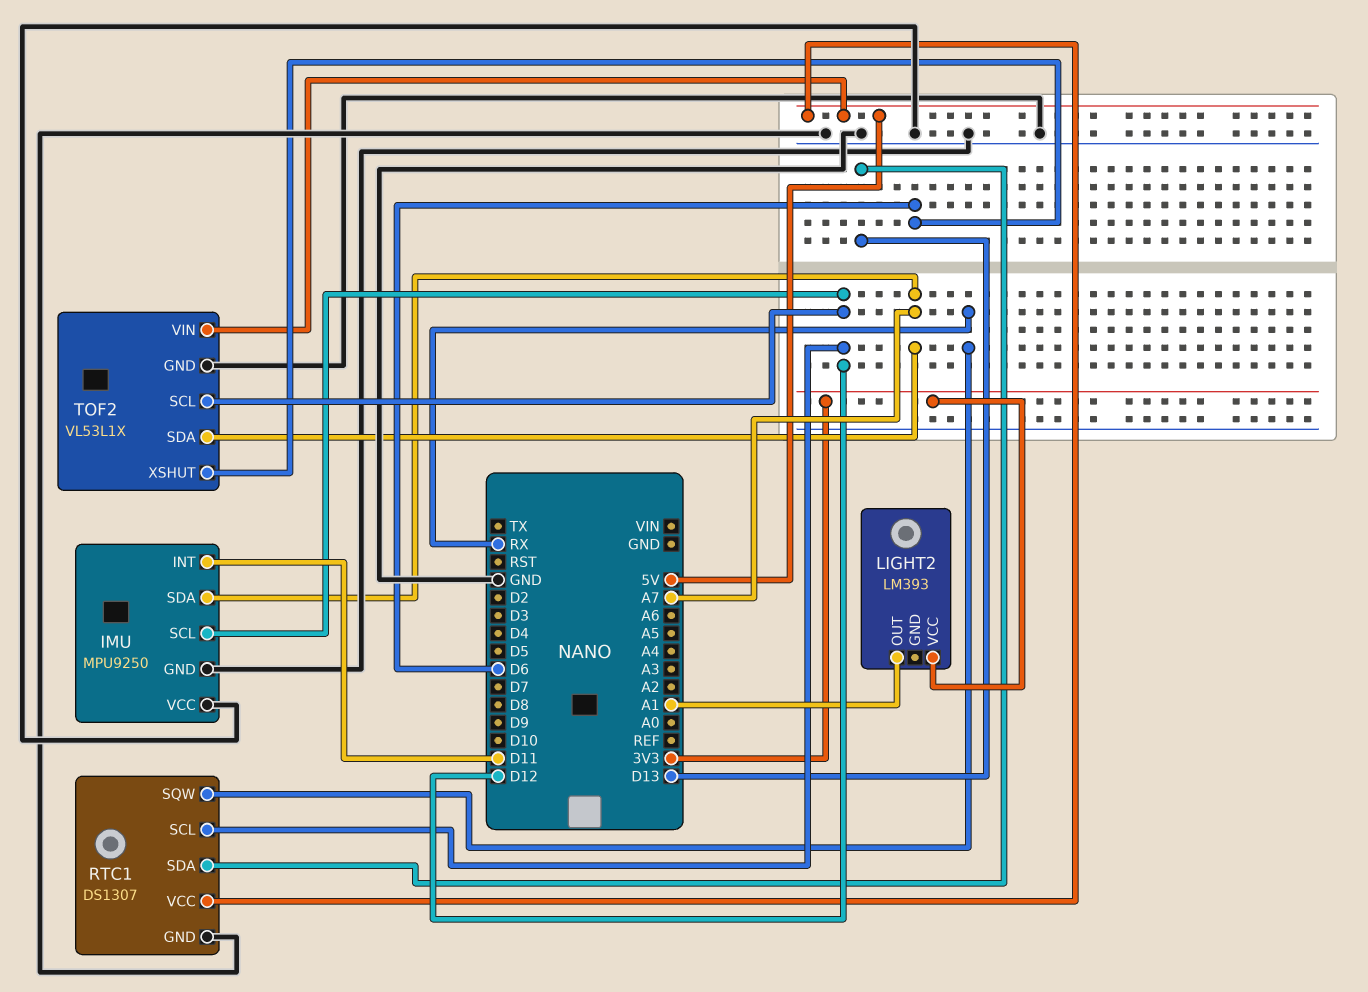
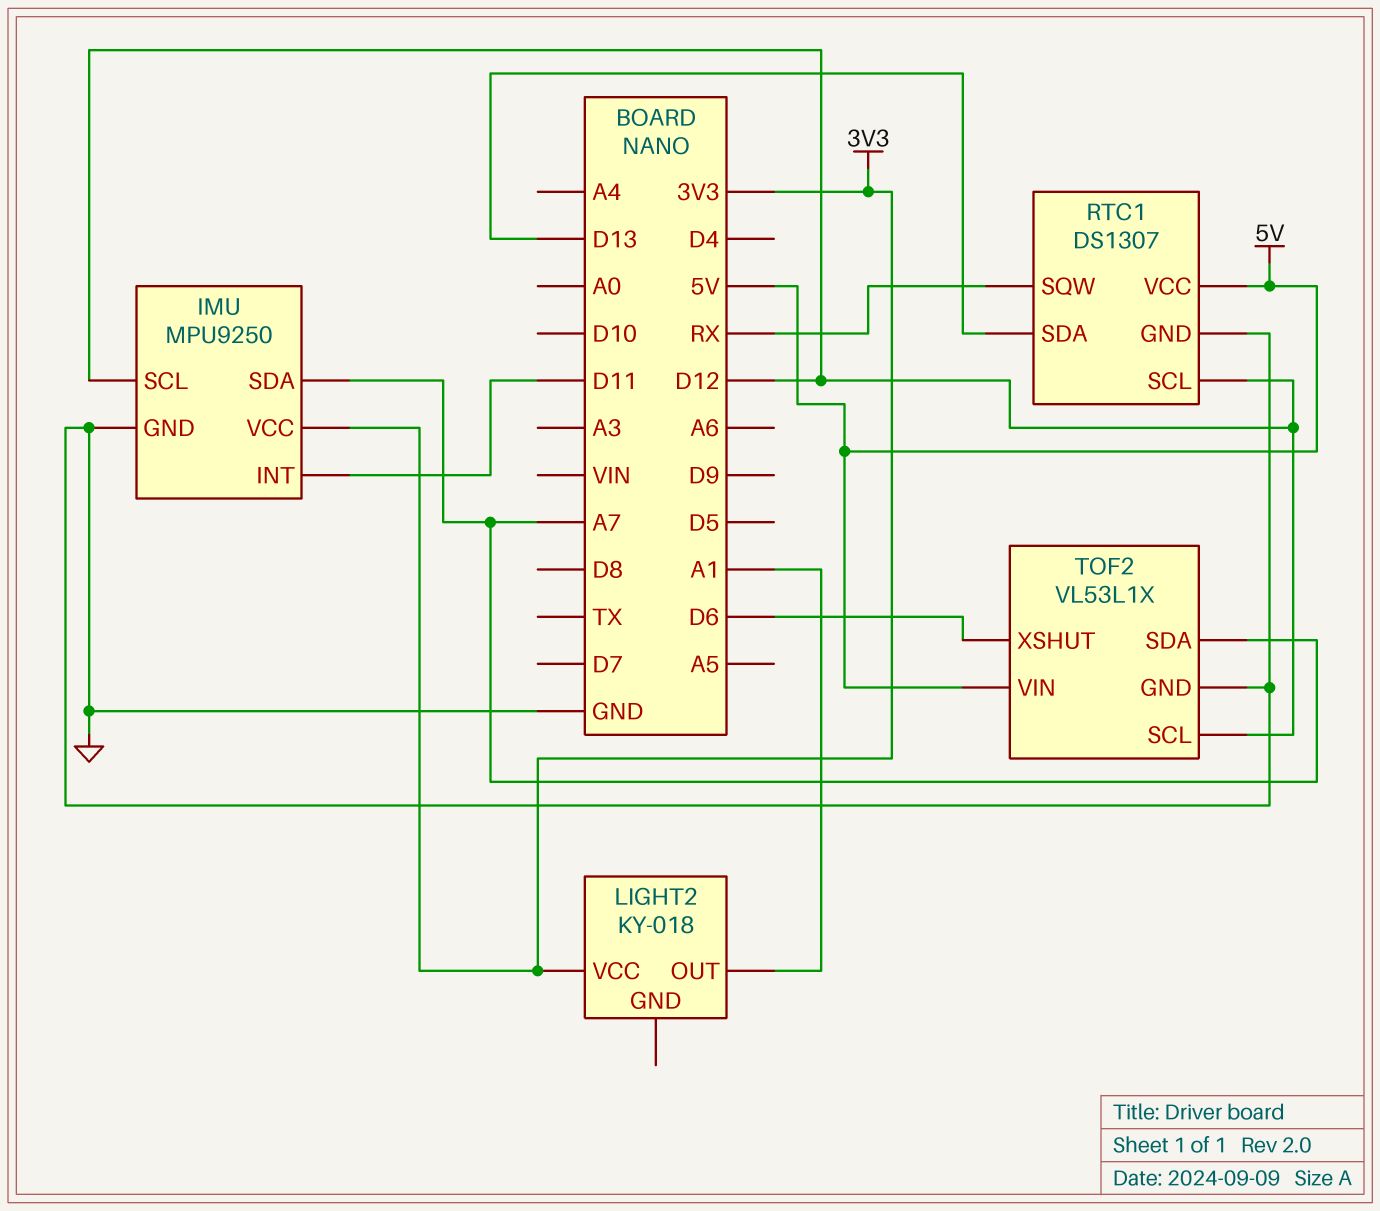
IMU pin VCC: GND -> 3V3
LIGHT2: LM393 -> KY-018

